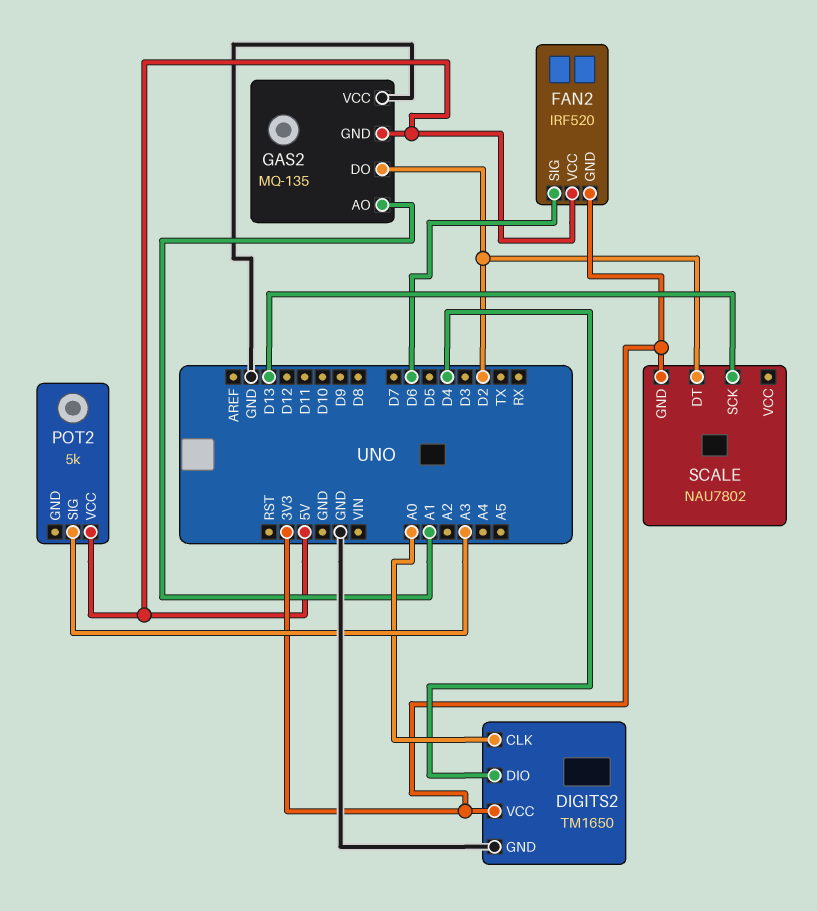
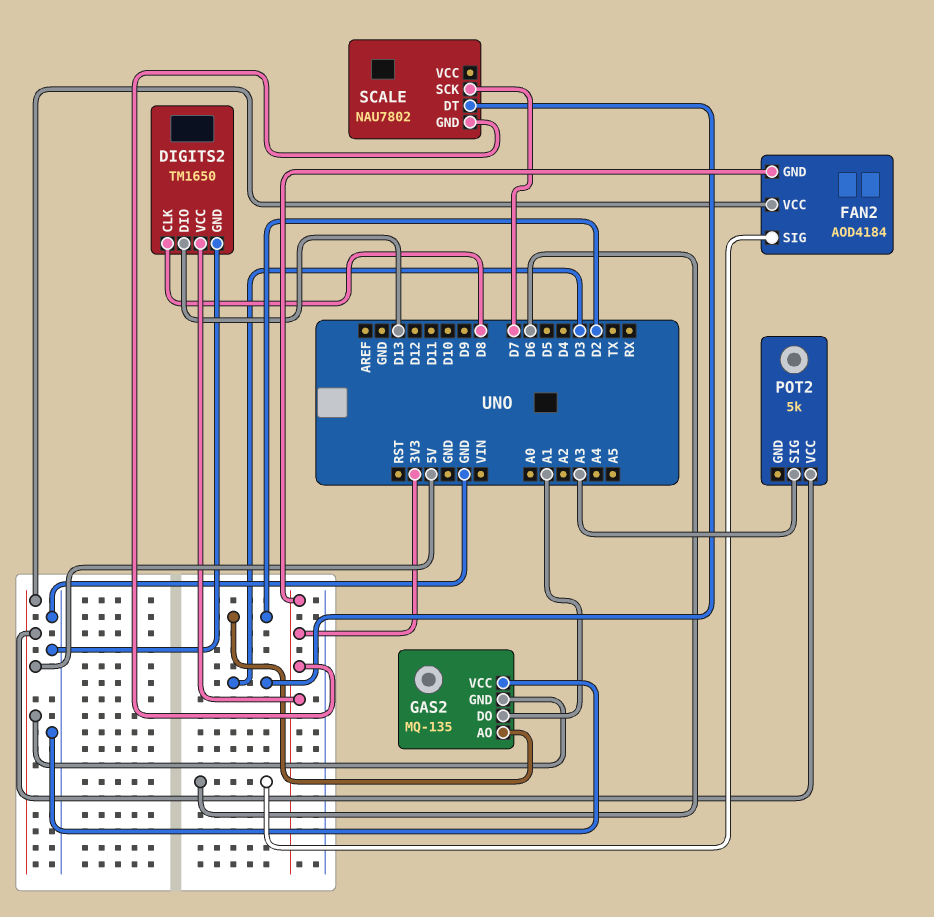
DIGITS2 pin CLK: A0 -> D8
DIGITS2 pin DIO: D4 -> D13
FAN2: IRF520 -> AOD4184
GAS2 pin AO: A1 -> D2
GAS2 pin DO: D2 -> A1
SCALE pin DT: D2 -> D3
SCALE pin SCK: D13 -> D7

